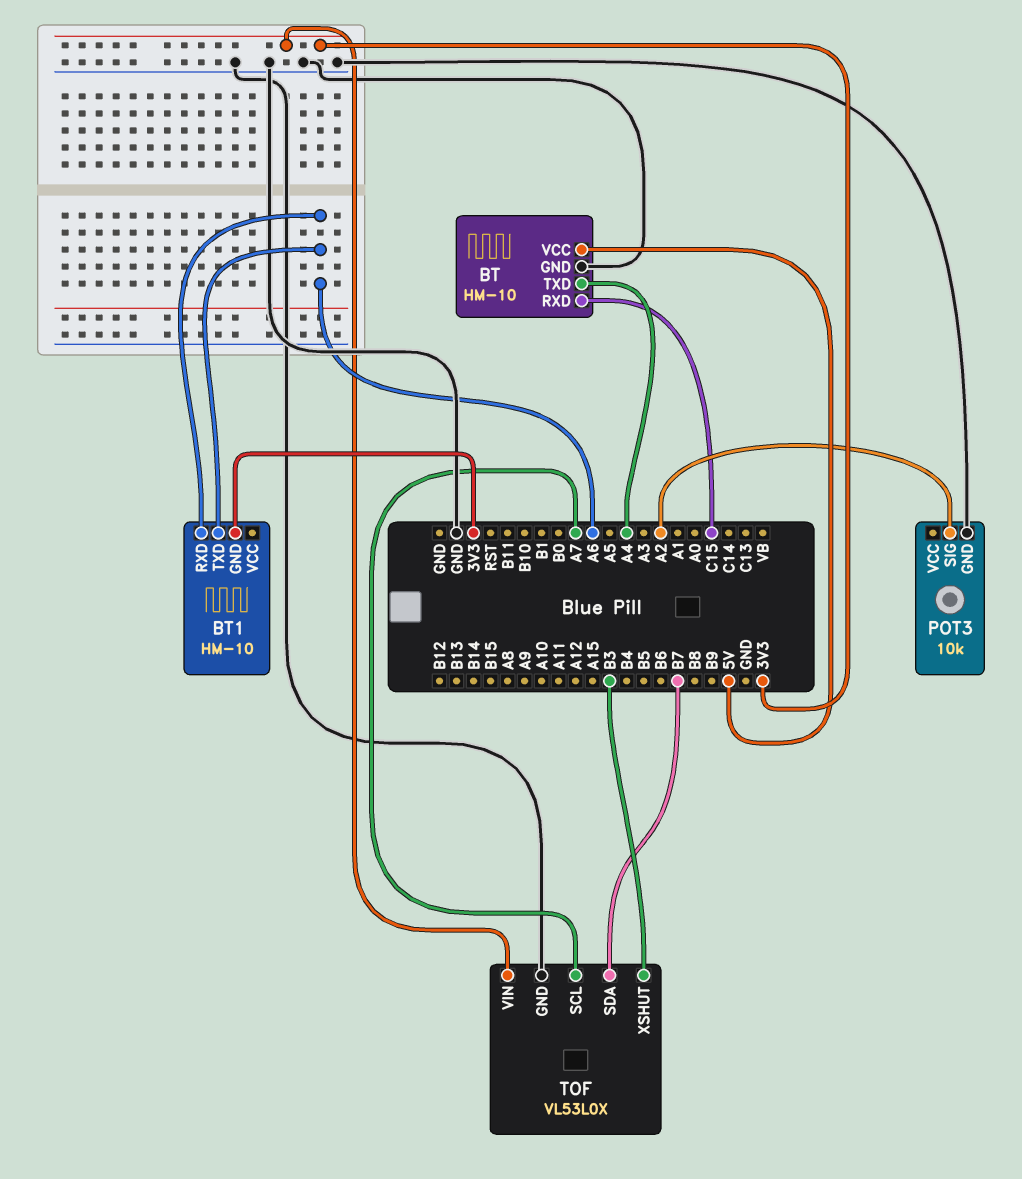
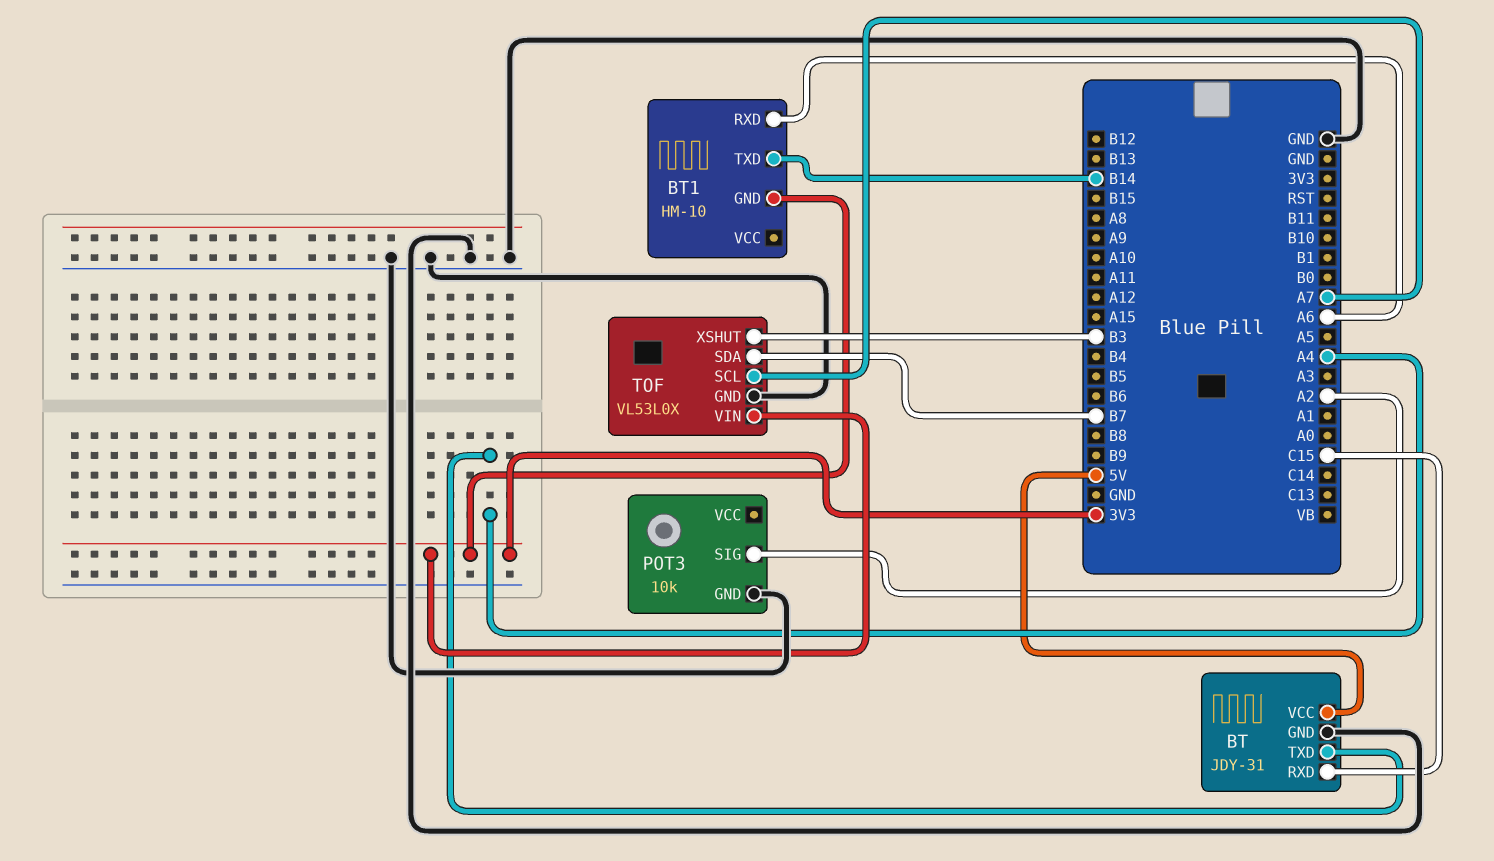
BT: HM-10 -> JDY-31
BT1 pin TXD: A6 -> B14

